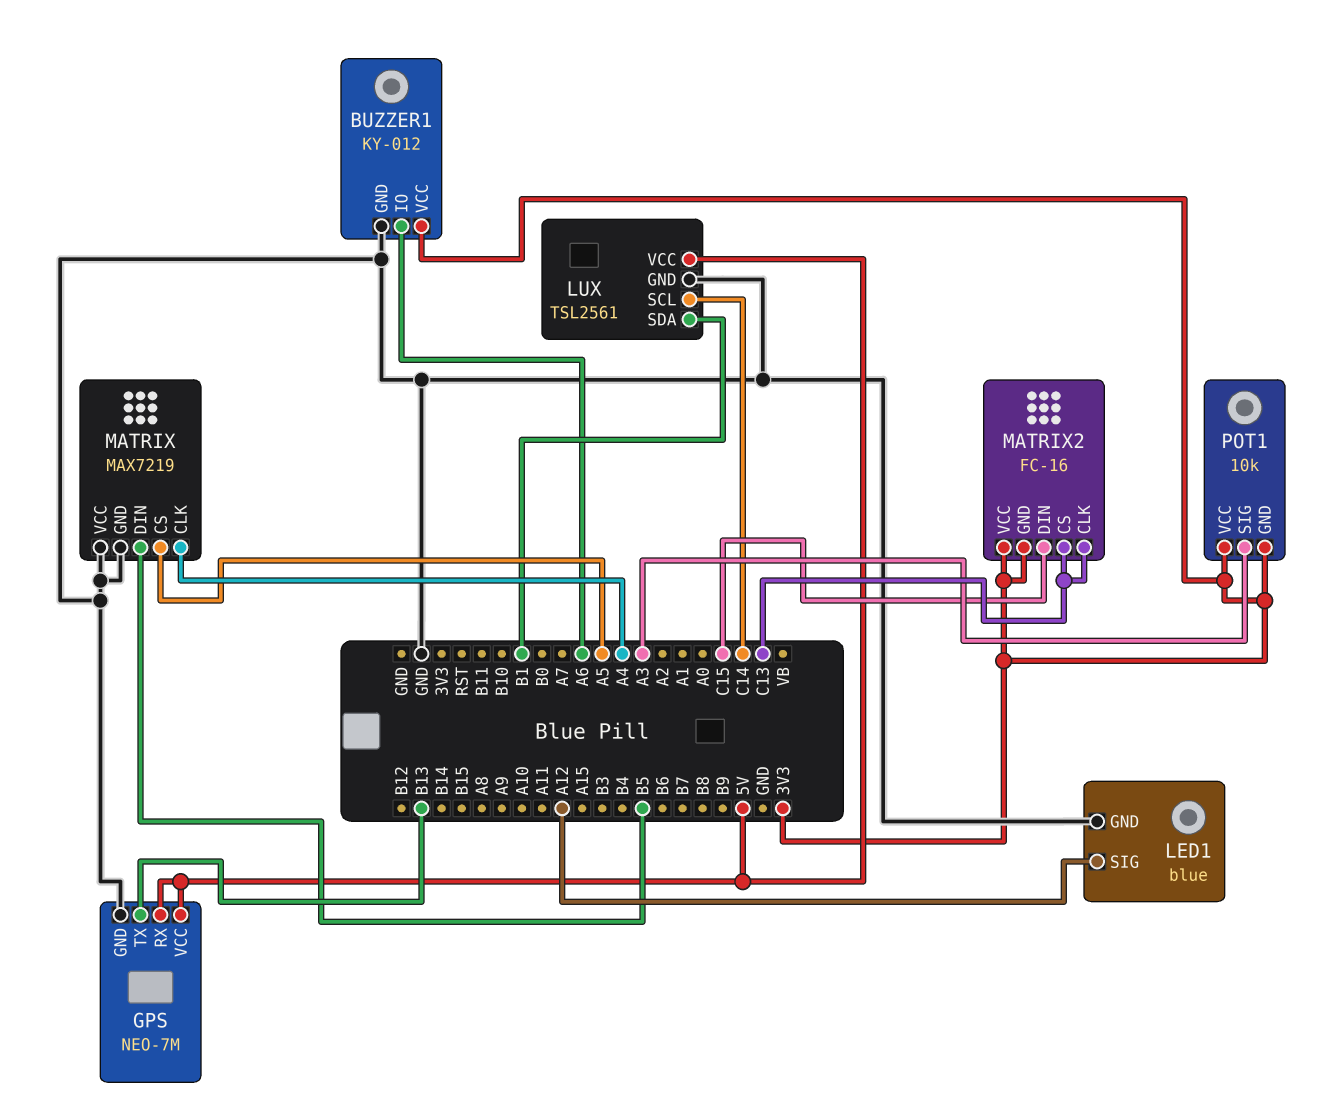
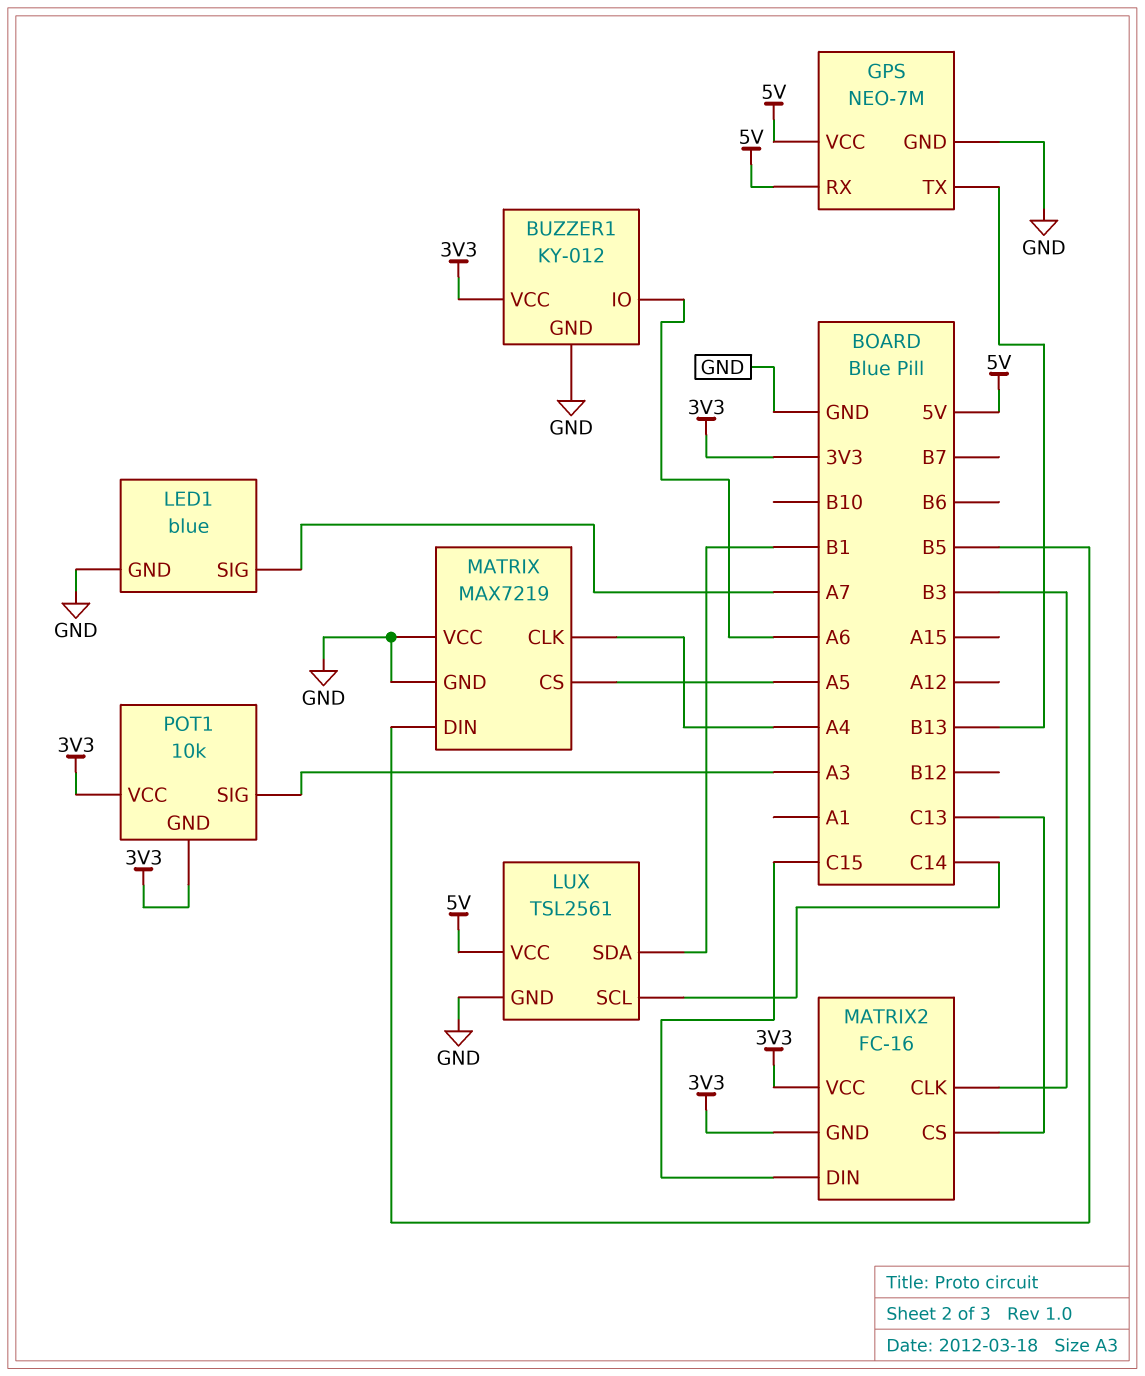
LED1 pin SIG: A12 -> A7
MATRIX2 pin CLK: C13 -> B3

